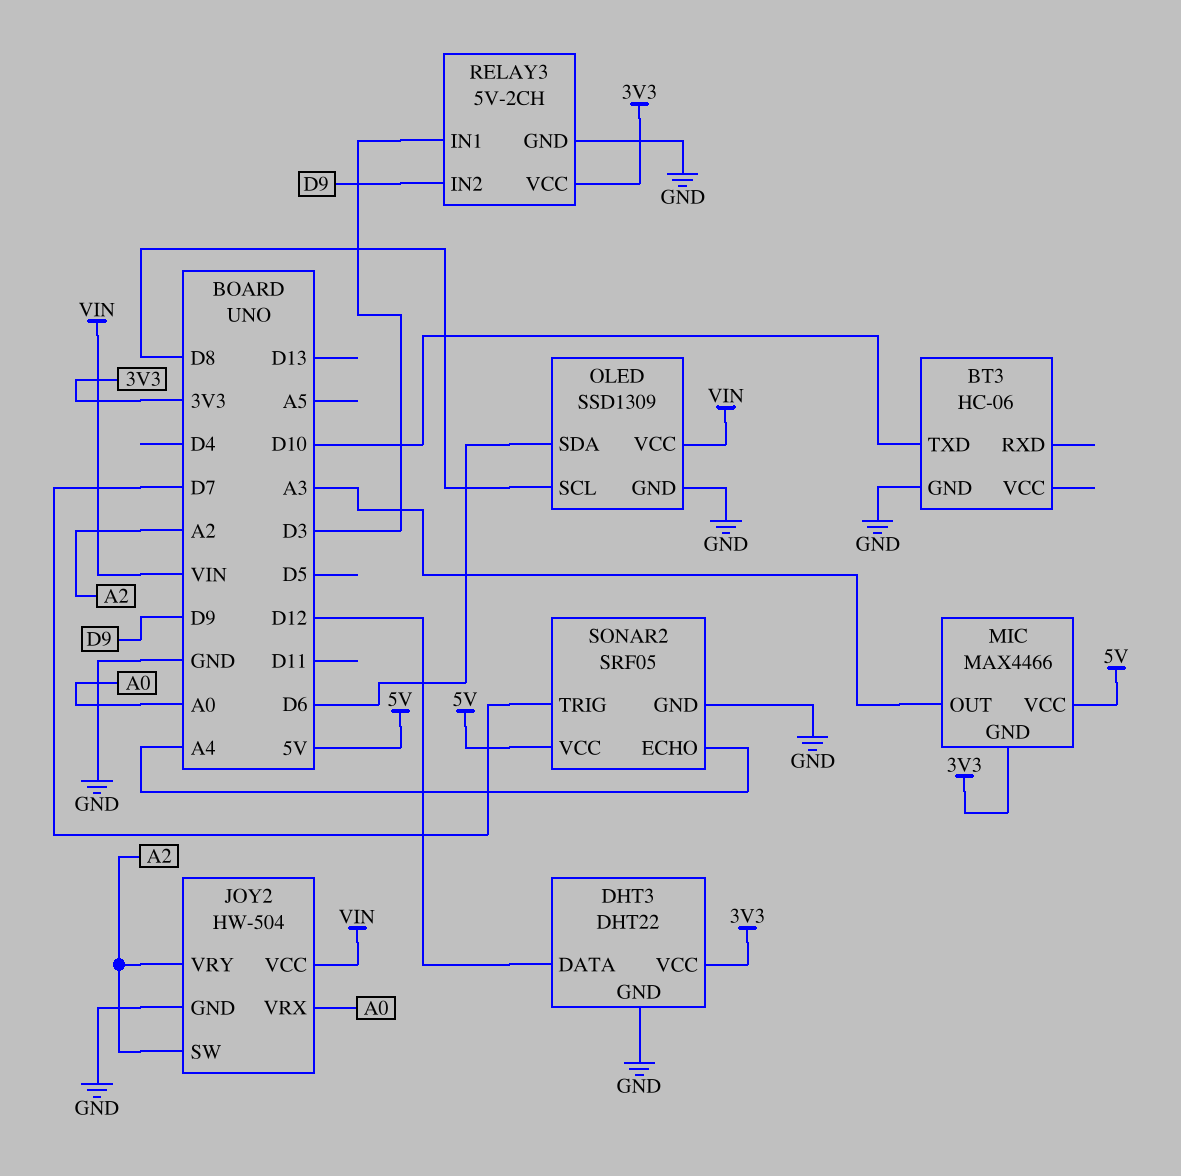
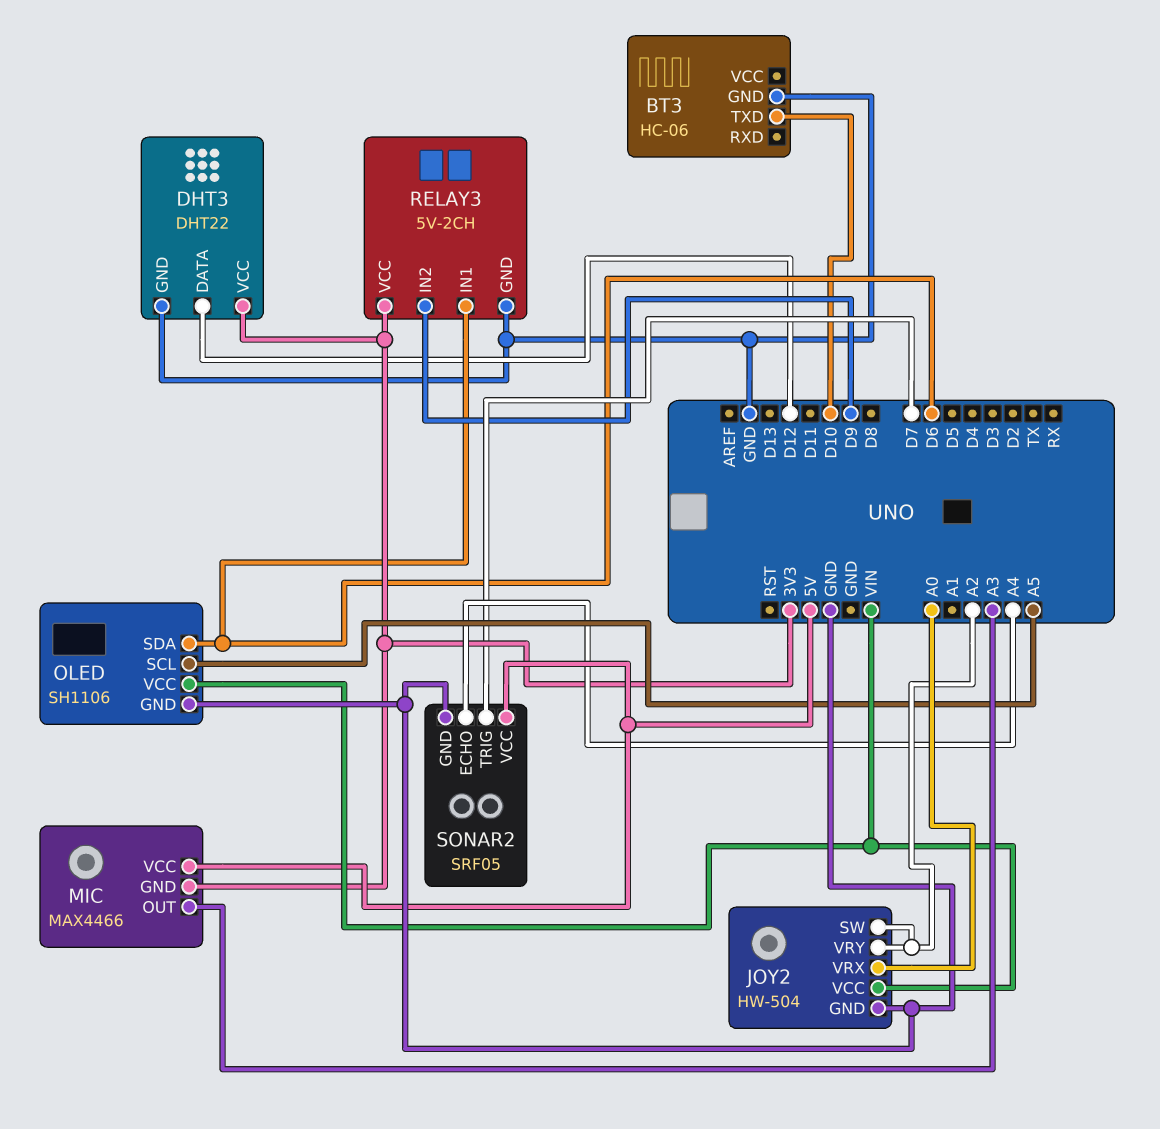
OLED: SSD1309 -> SH1106
OLED pin SCL: D8 -> A5
RELAY3 pin IN1: D3 -> D6

